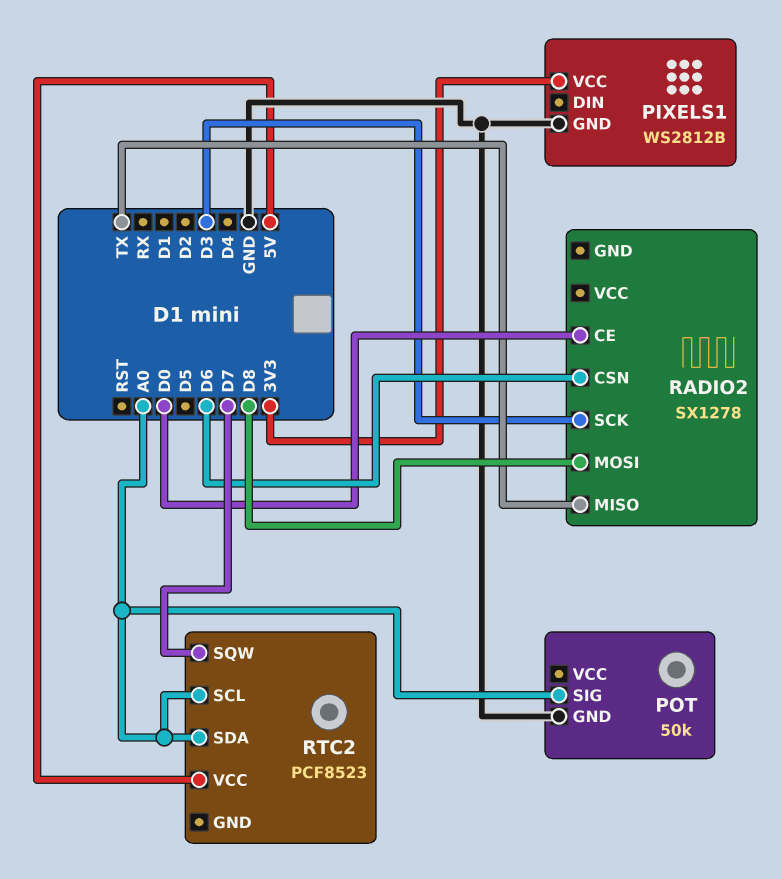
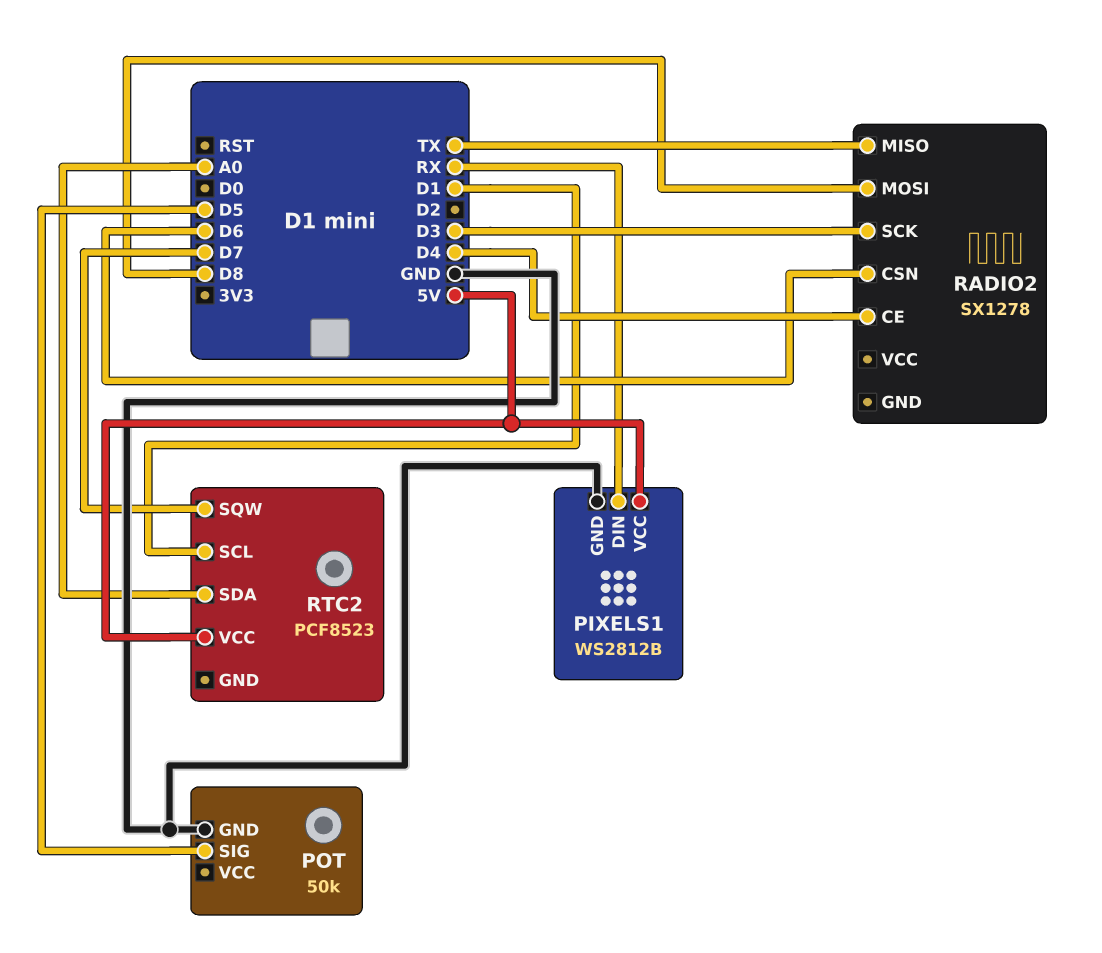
PIXELS1 pin DIN: none -> RX
PIXELS1 pin VCC: 3V3 -> 5V
POT pin SIG: A0 -> D5
RADIO2 pin CE: D0 -> D4
RTC2 pin SCL: A0 -> D1

